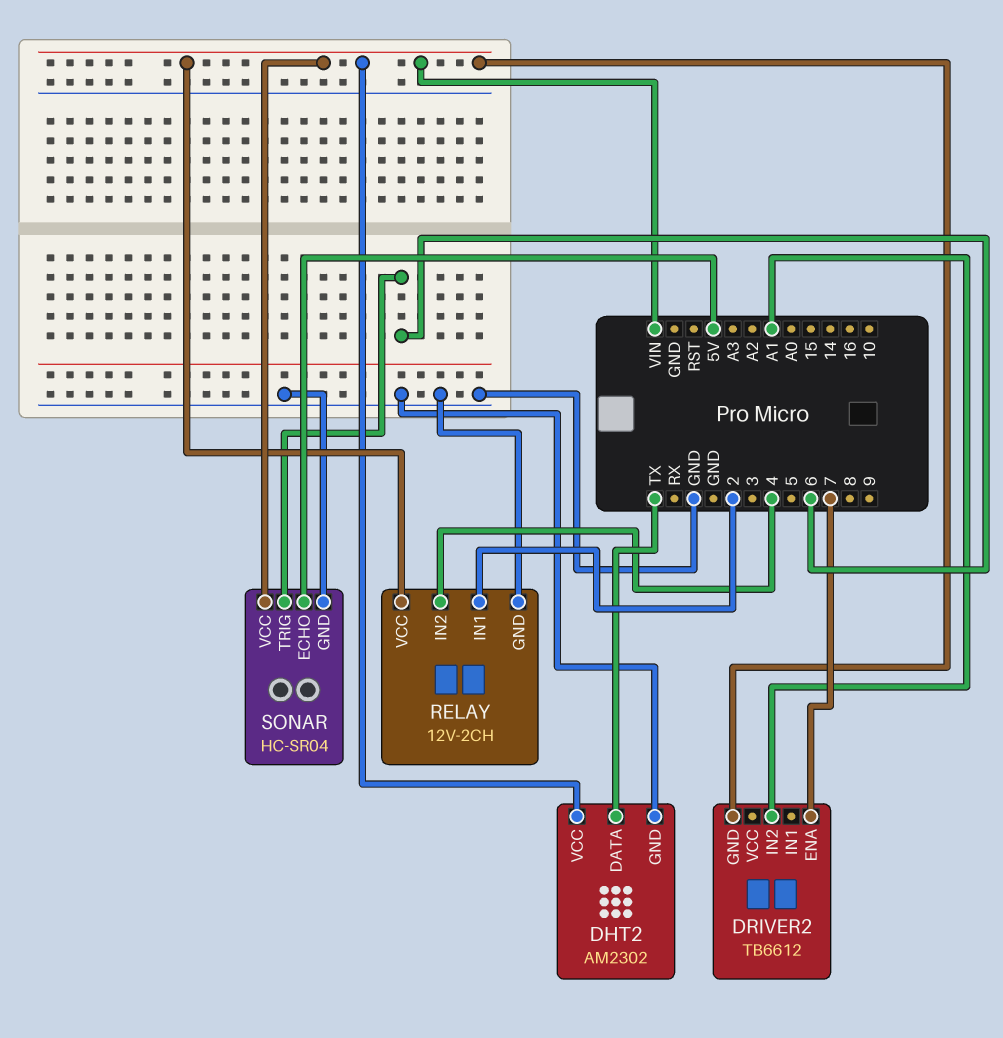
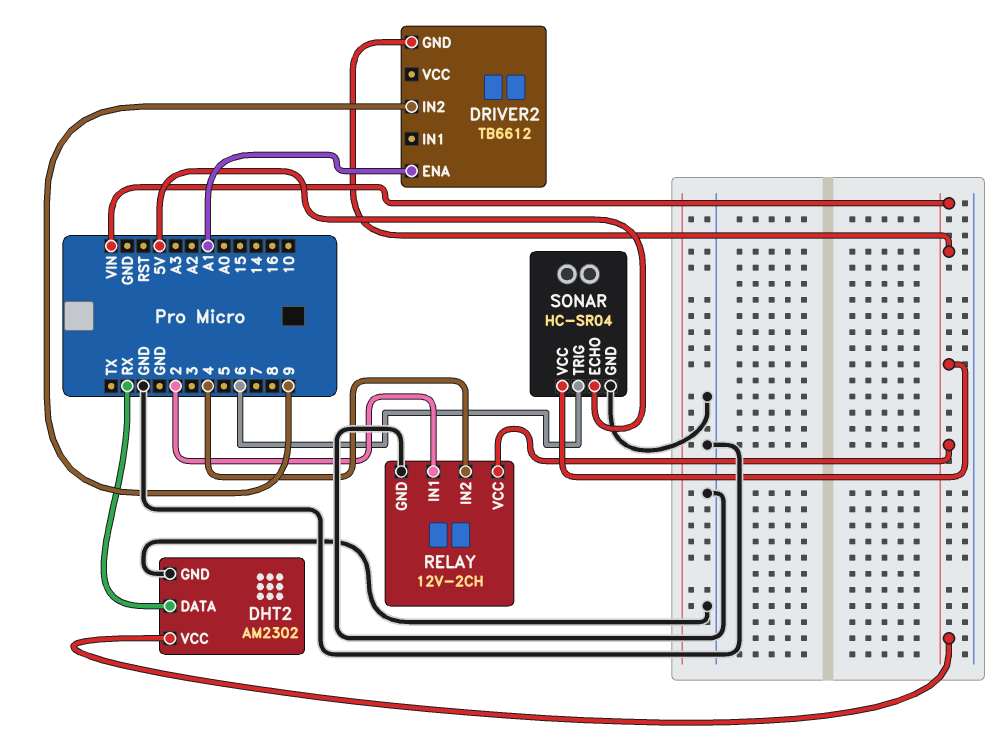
DHT2 pin DATA: TX -> RX
DRIVER2 pin ENA: 7 -> A1
DRIVER2 pin IN2: A1 -> 9

